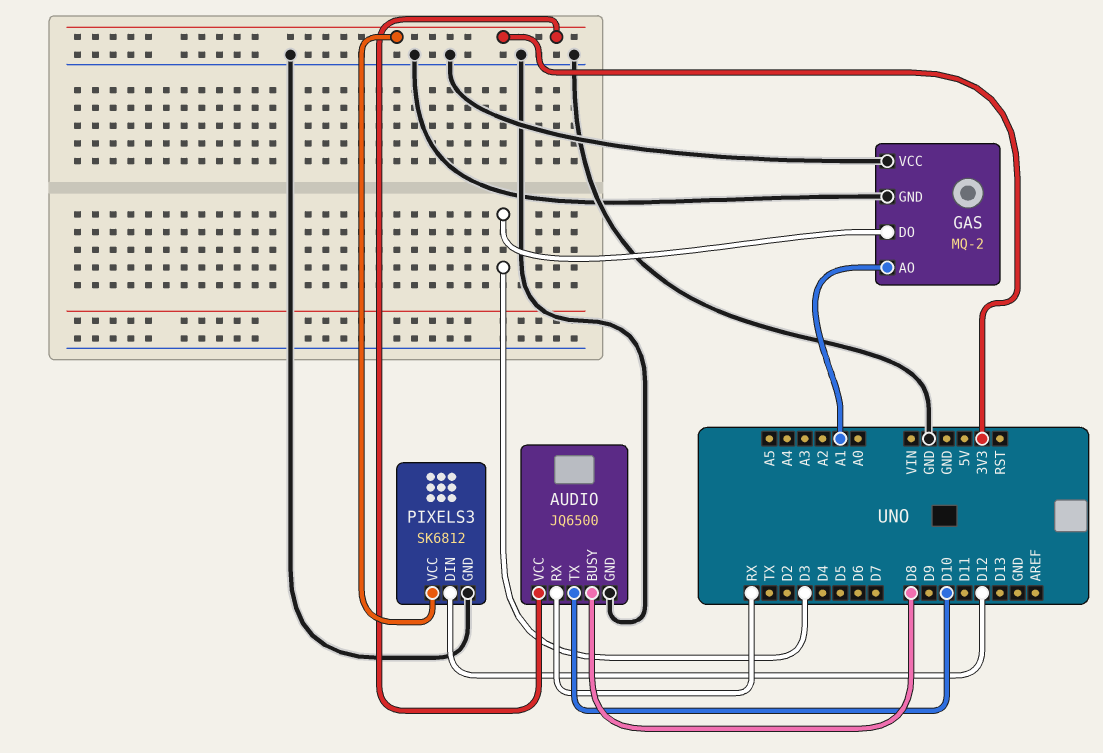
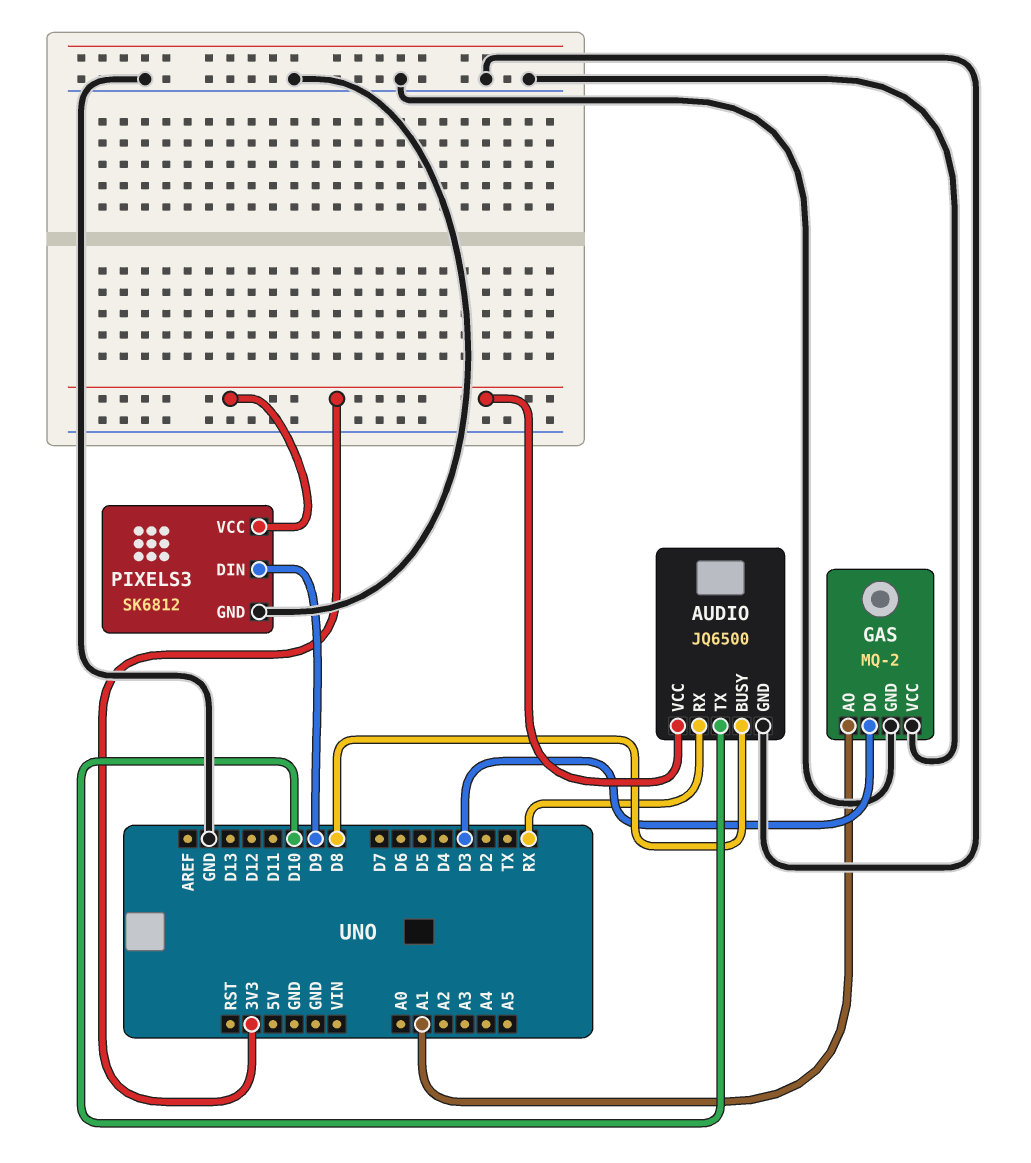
PIXELS3 pin DIN: D12 -> D9

